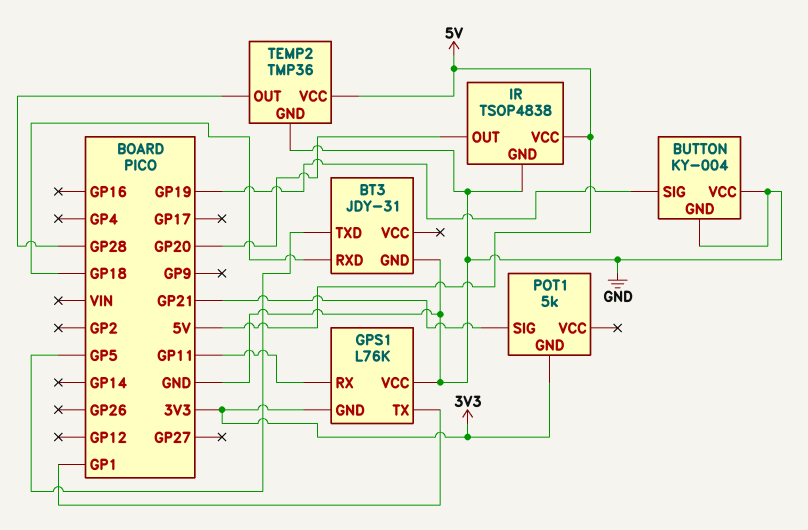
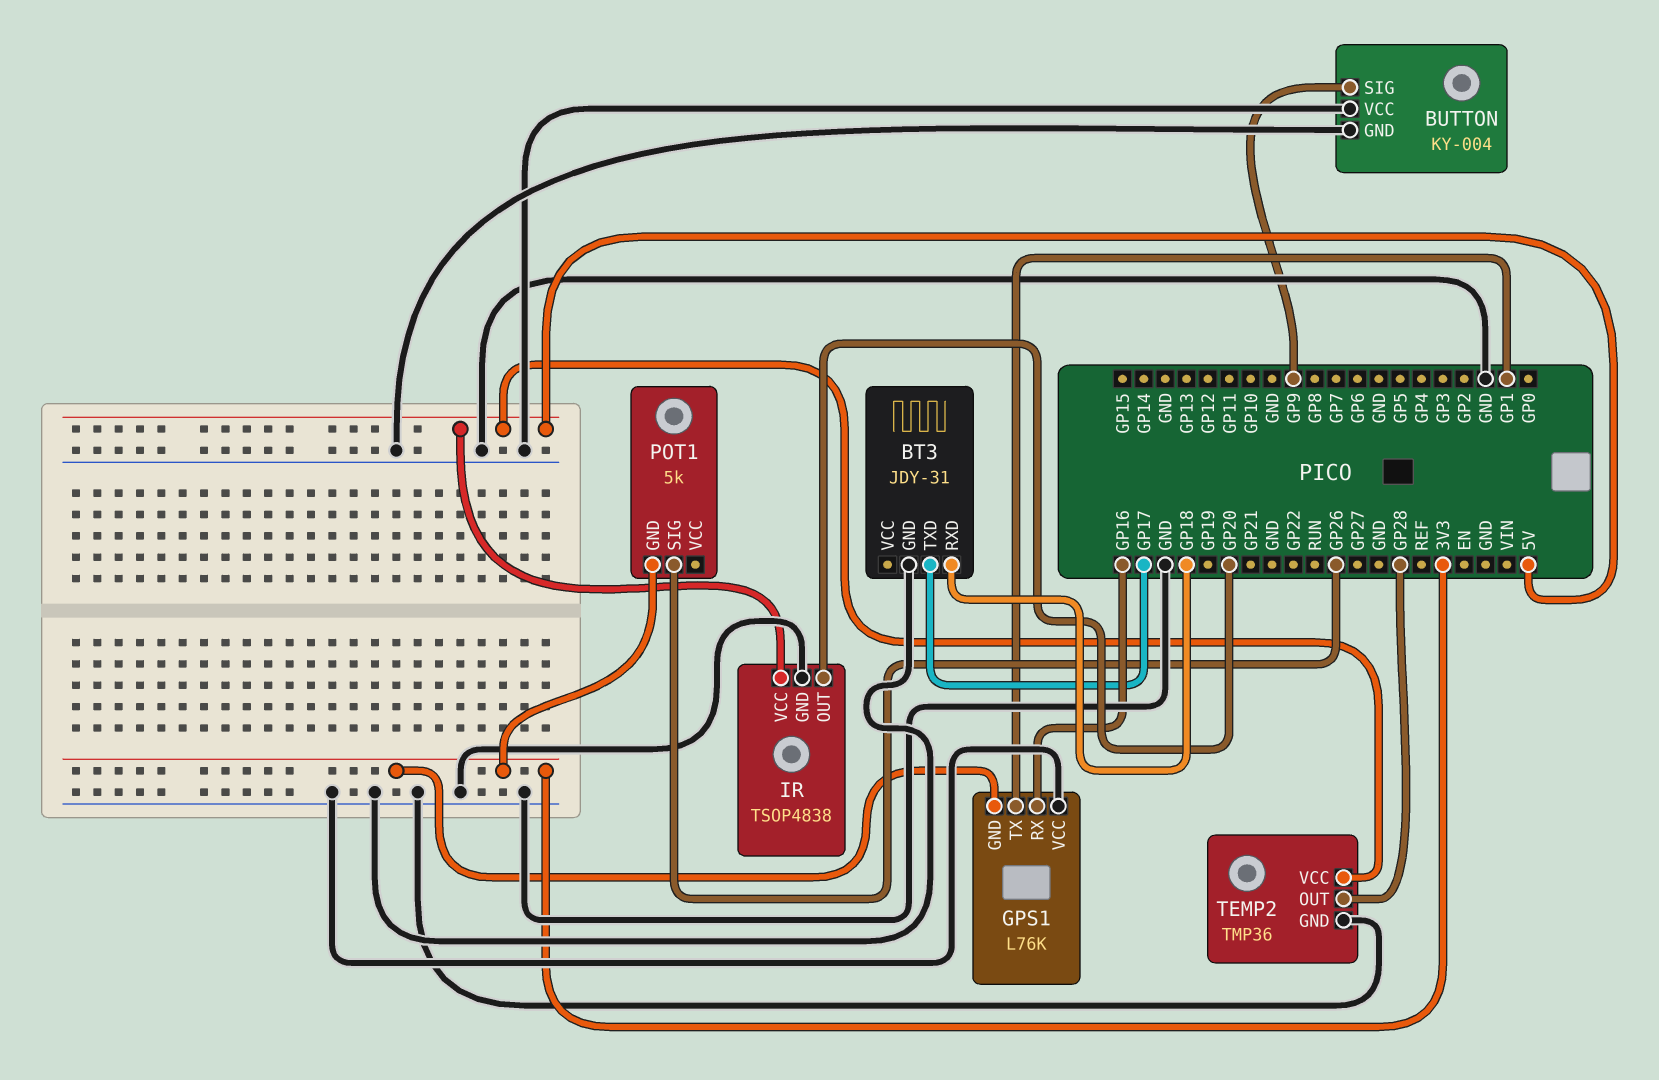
BT3 pin TXD: GP5 -> GP17
BUTTON pin SIG: GP19 -> GP9
GPS1 pin RX: GP11 -> GP16
POT1 pin SIG: GP21 -> GP26

